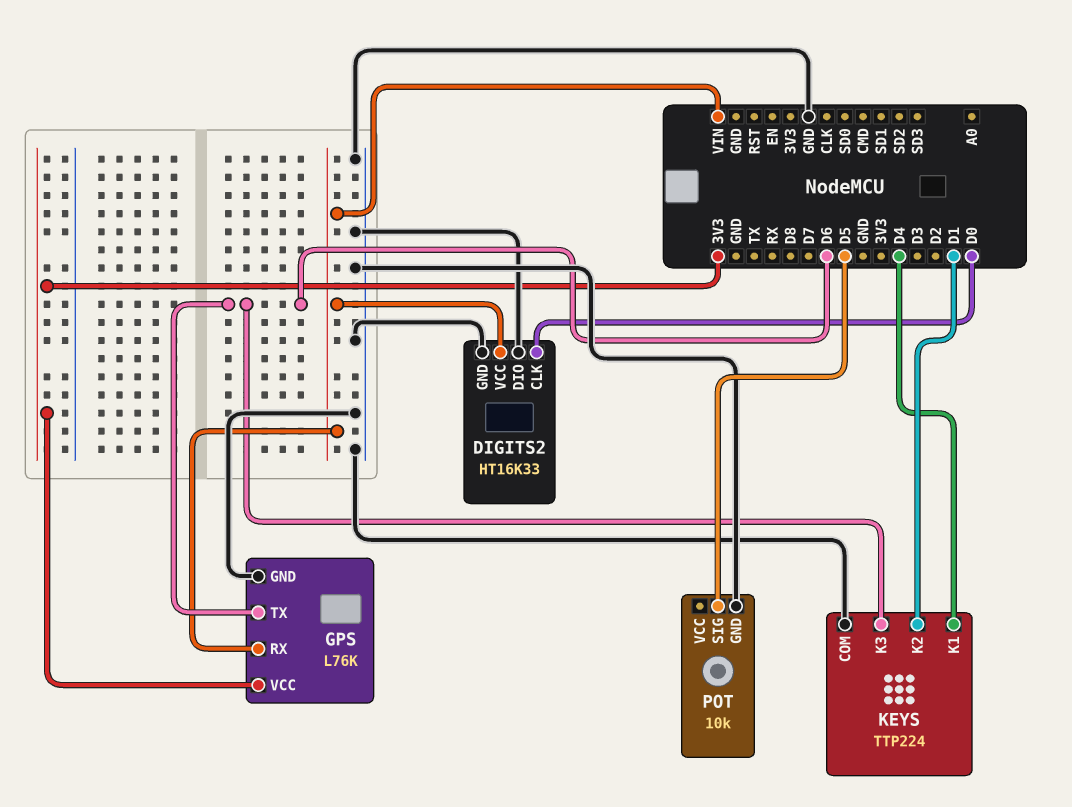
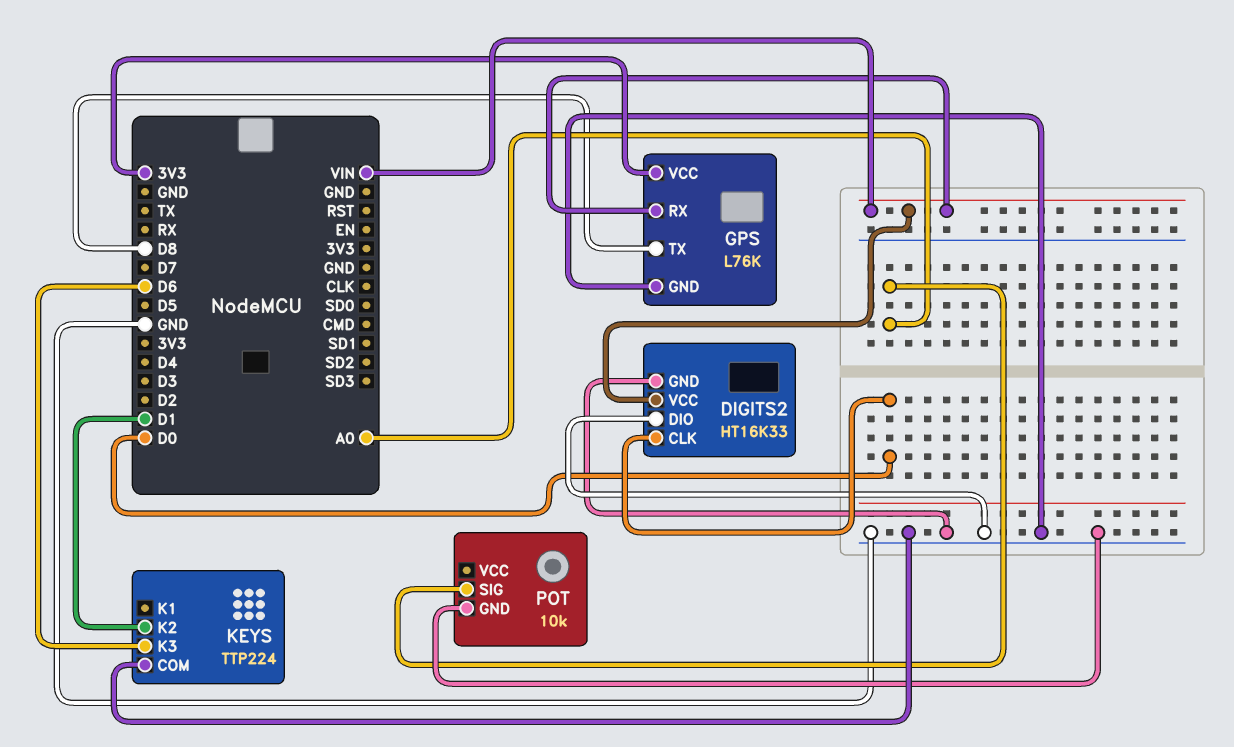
GPS pin TX: D6 -> D8
KEYS pin K1: D4 -> none
POT pin SIG: D5 -> A0

